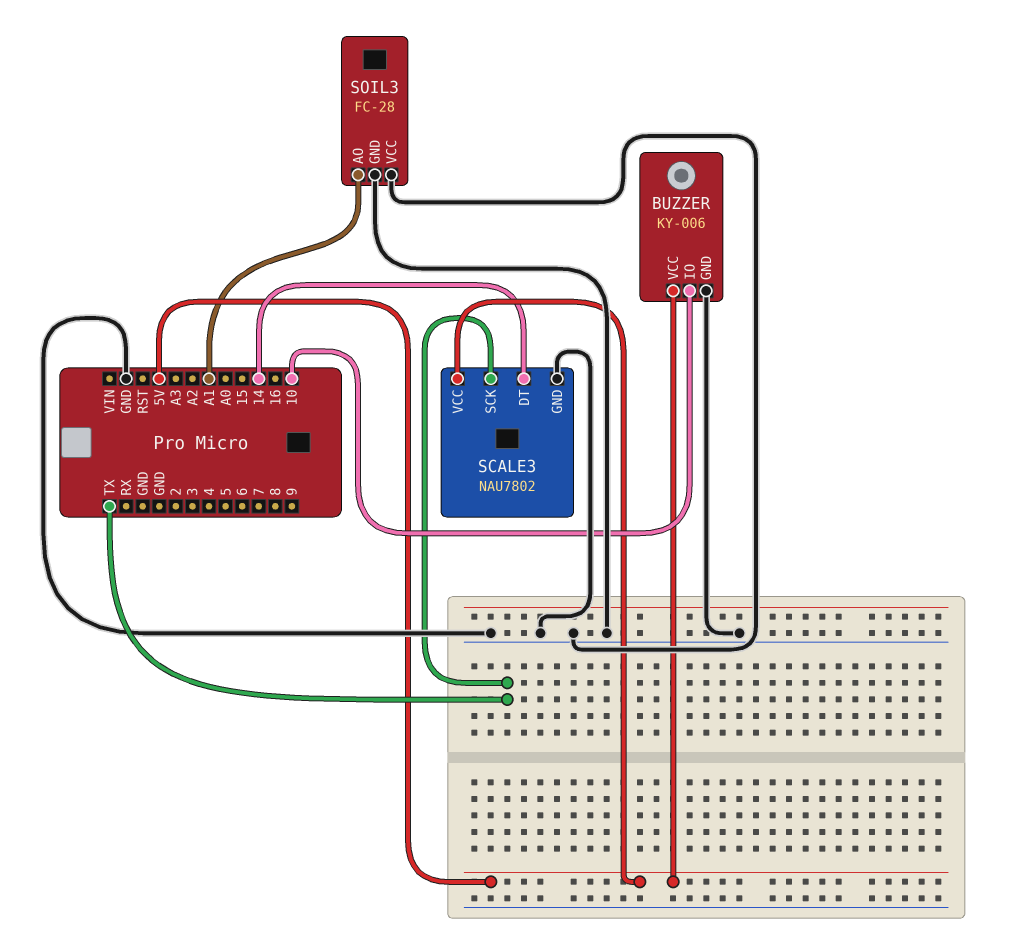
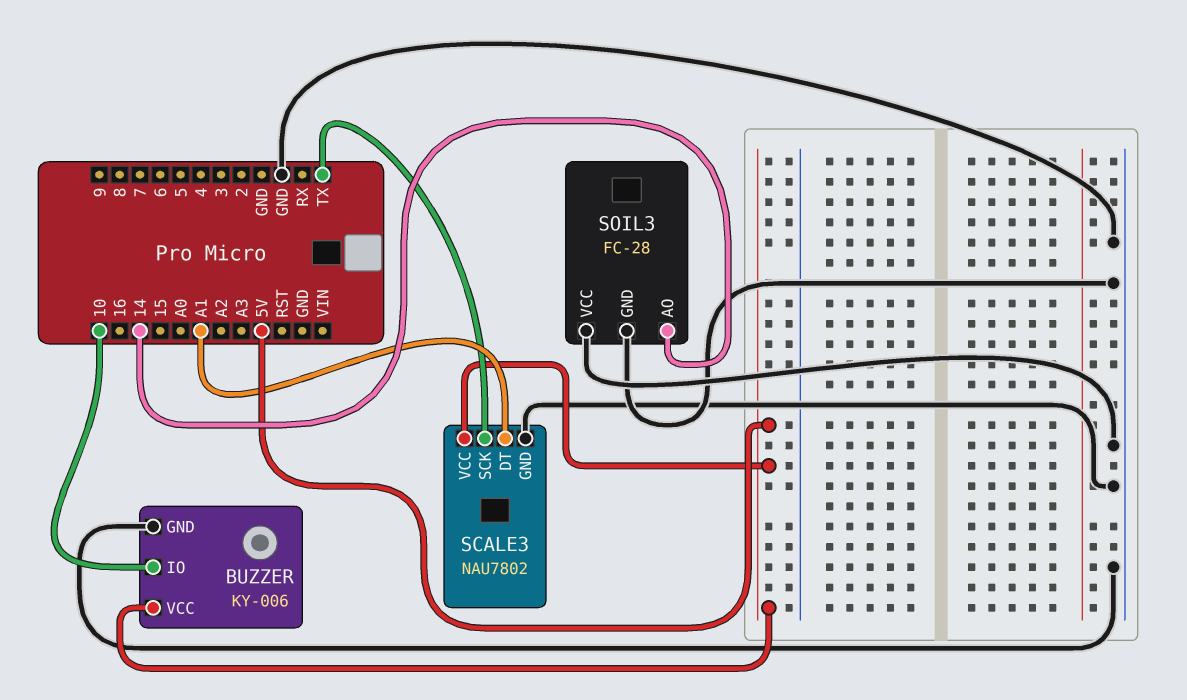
SCALE3 pin DT: 14 -> A1
SOIL3 pin AO: A1 -> 14

